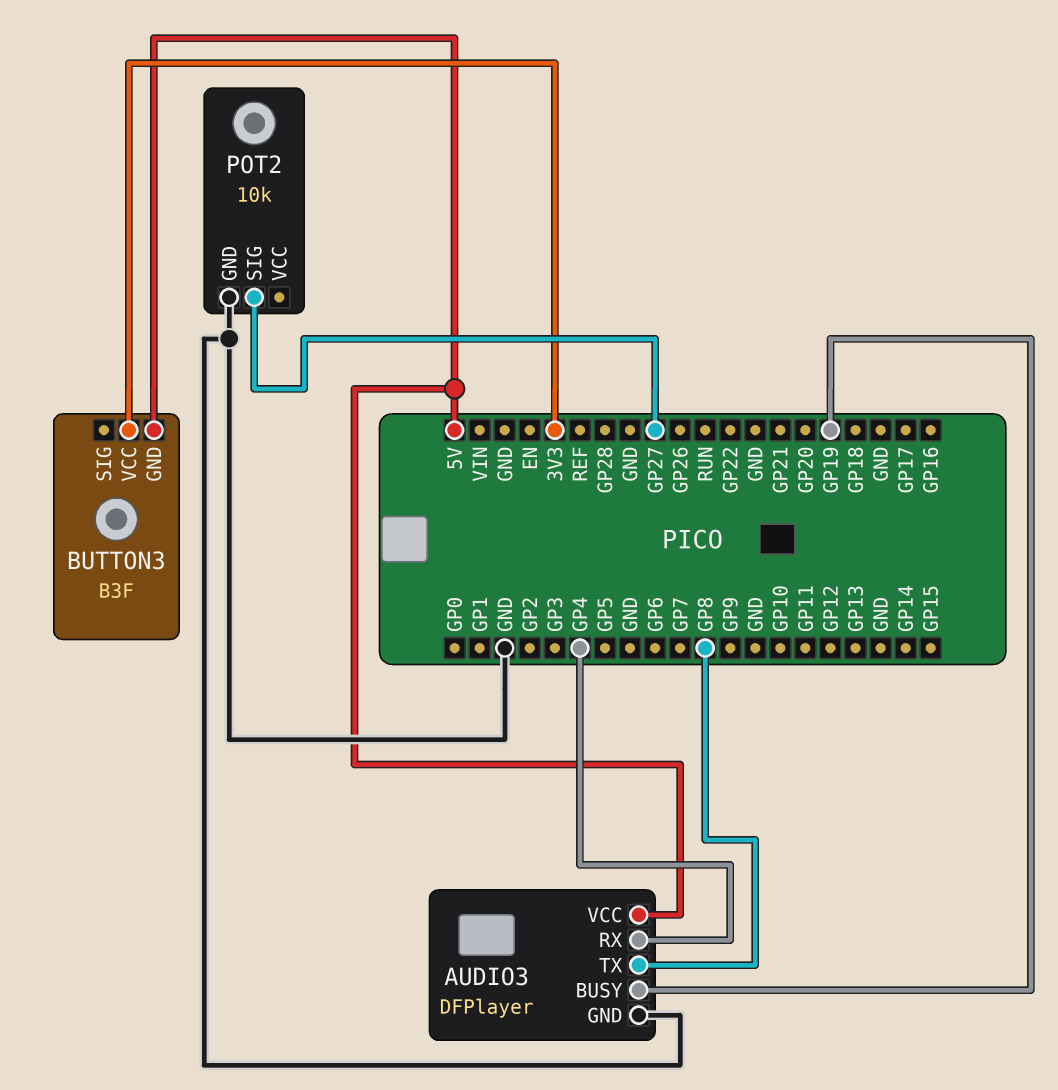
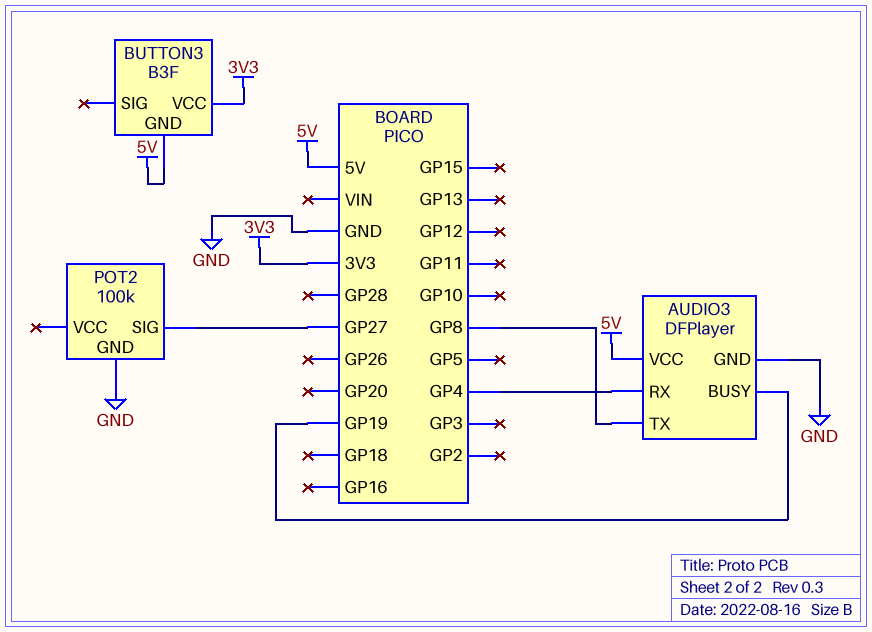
POT2: 10k -> 100k

